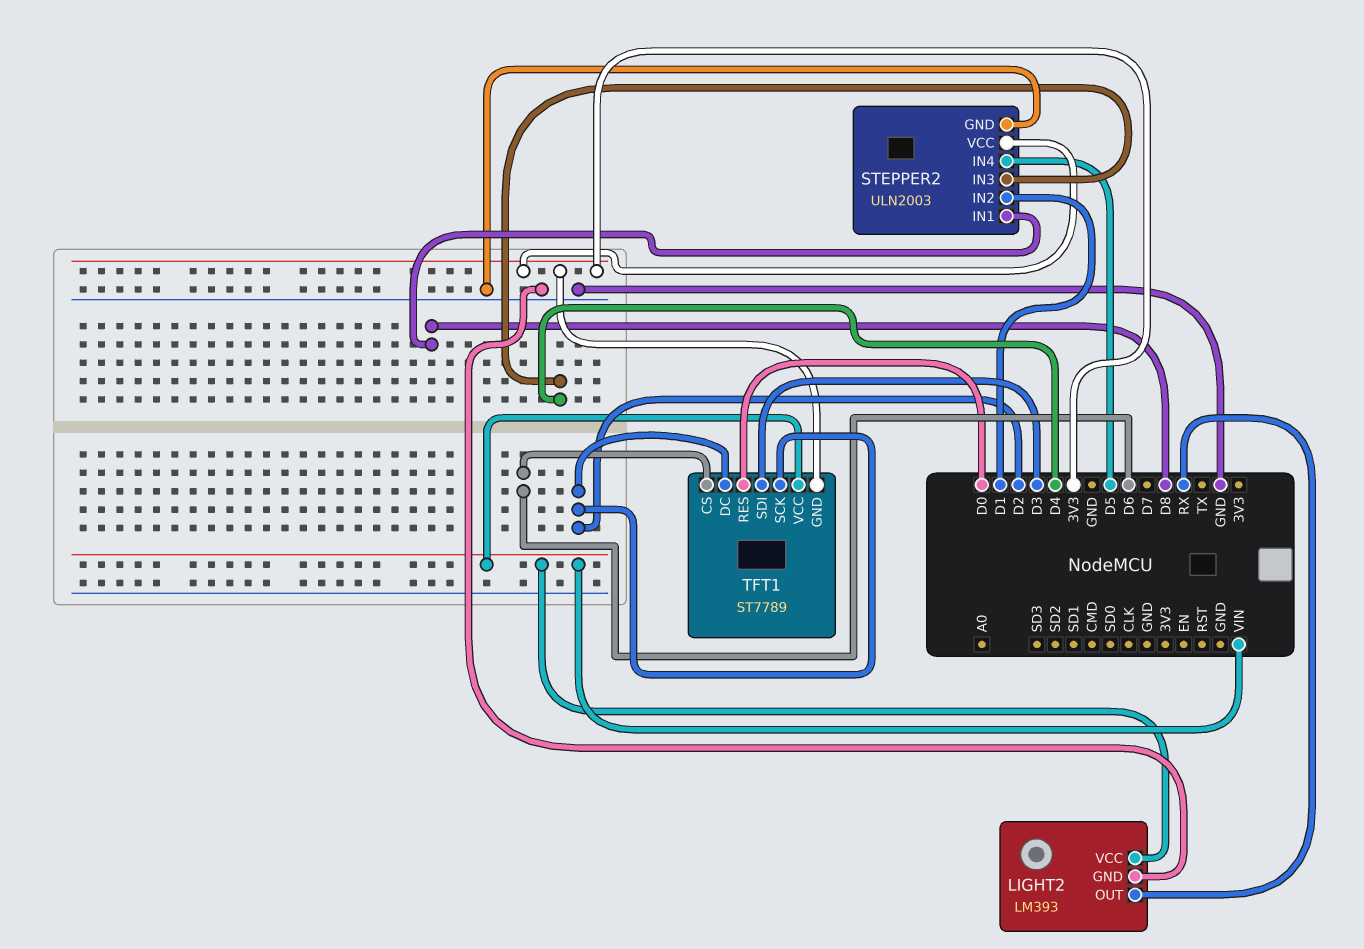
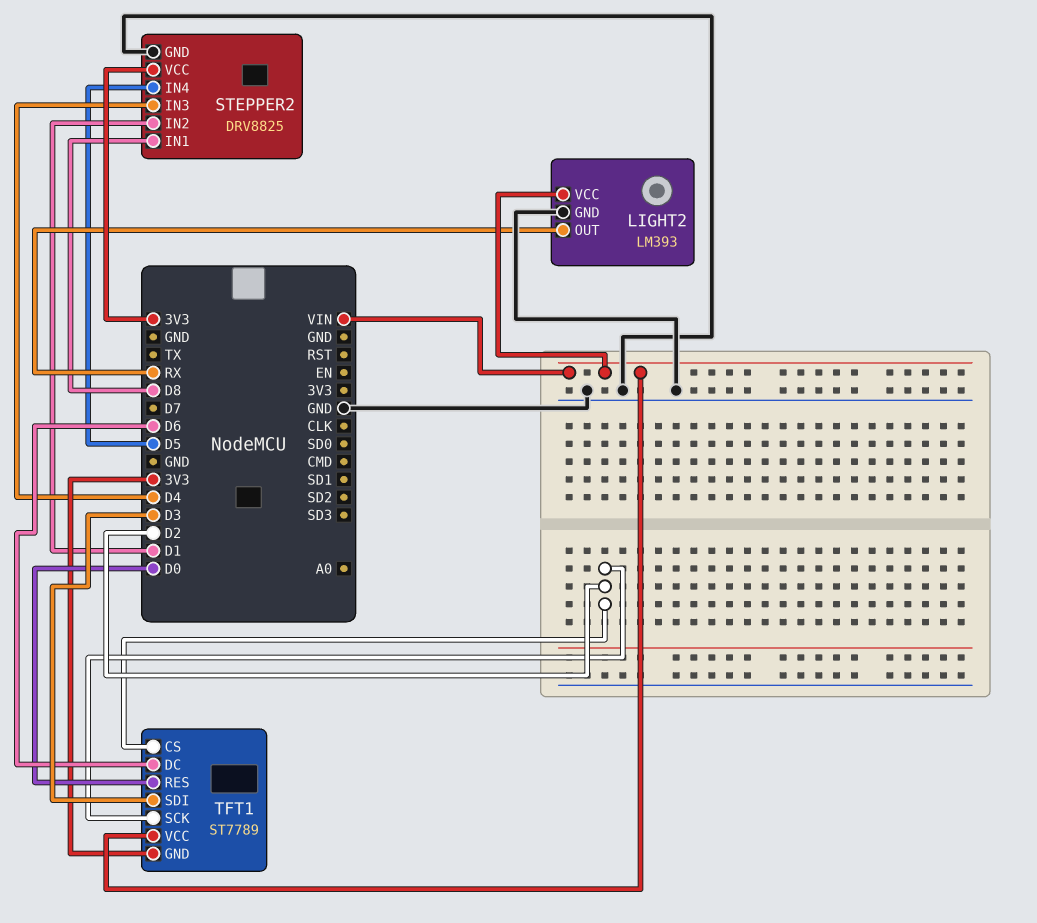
STEPPER2: ULN2003 -> DRV8825
TFT1 pin CS: D6 -> D2
TFT1 pin DC: D2 -> D6

